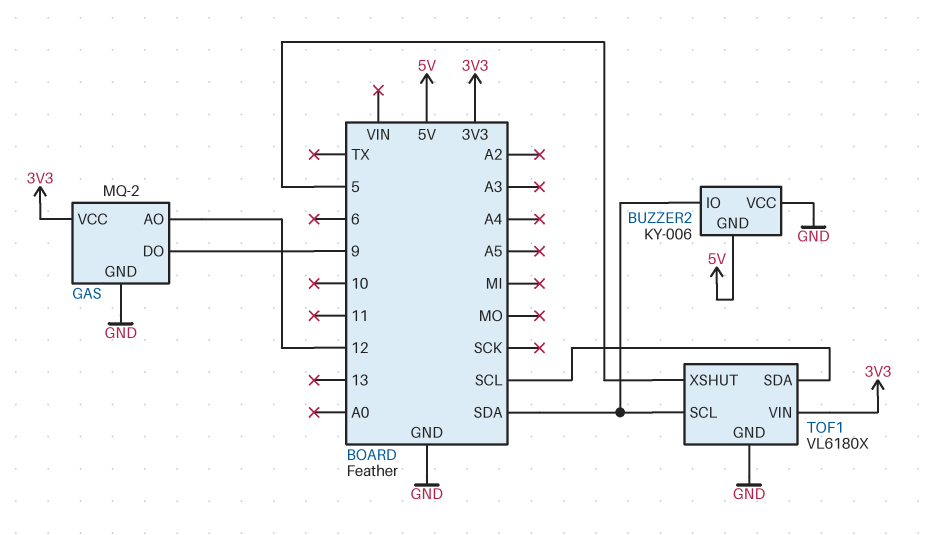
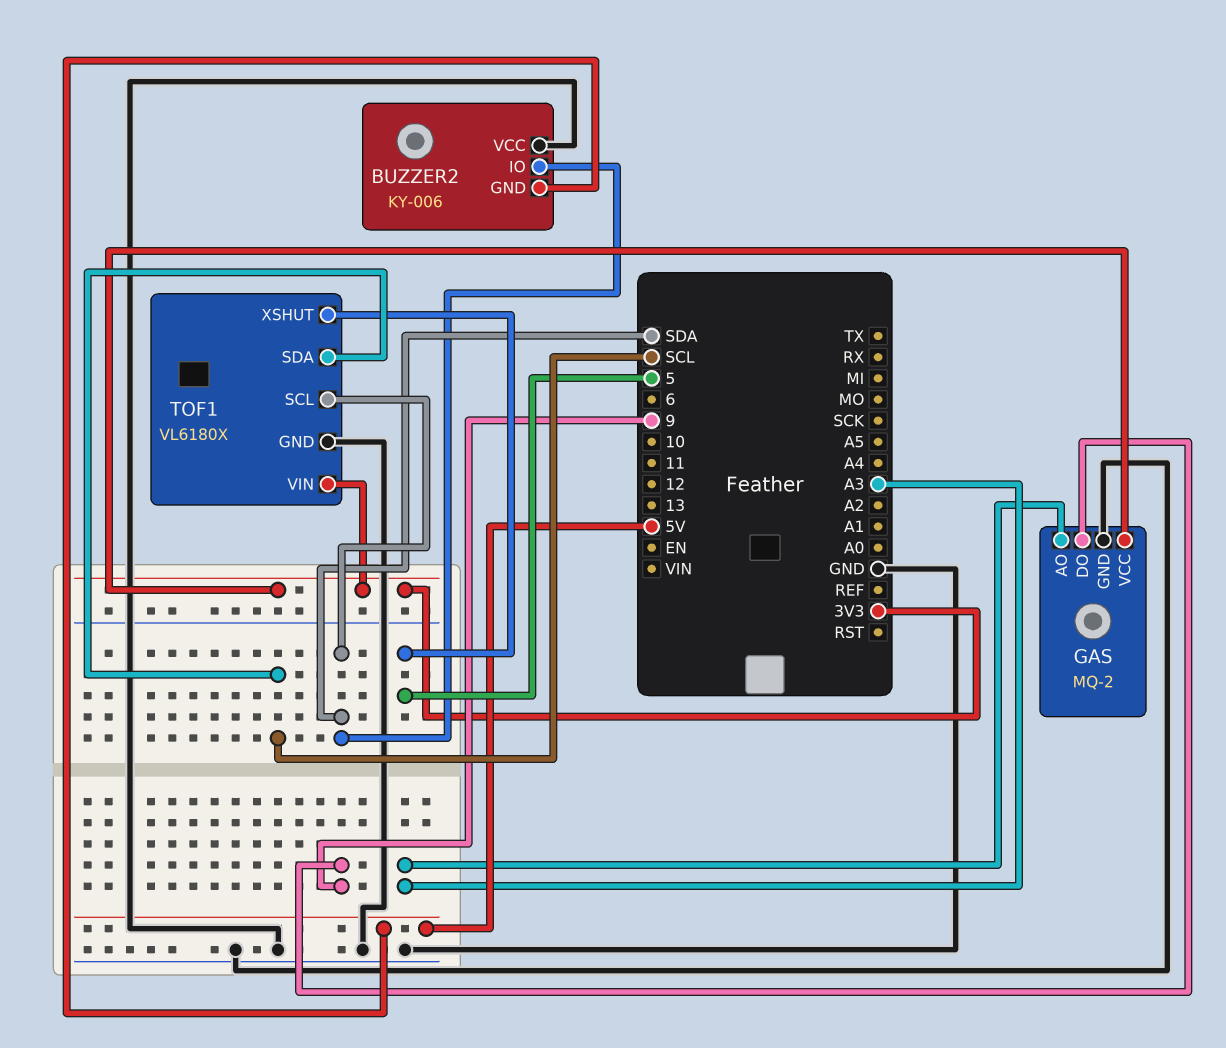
GAS pin AO: 12 -> A3

